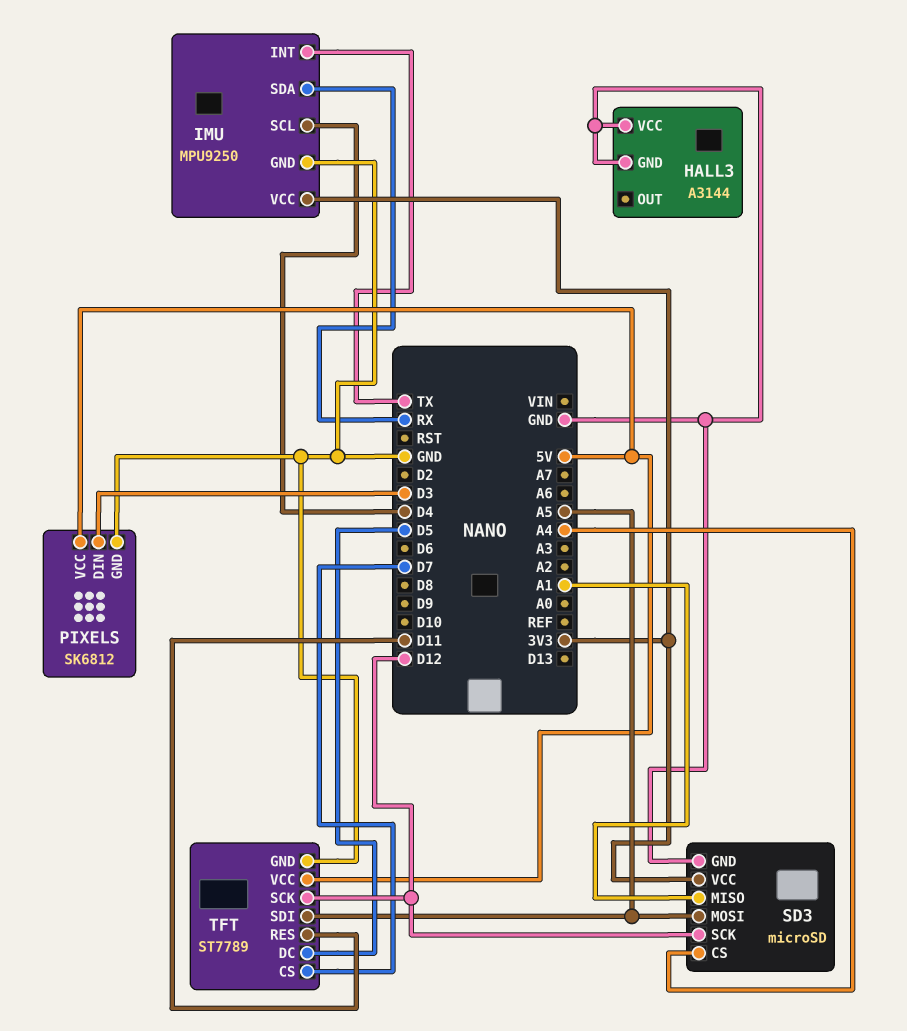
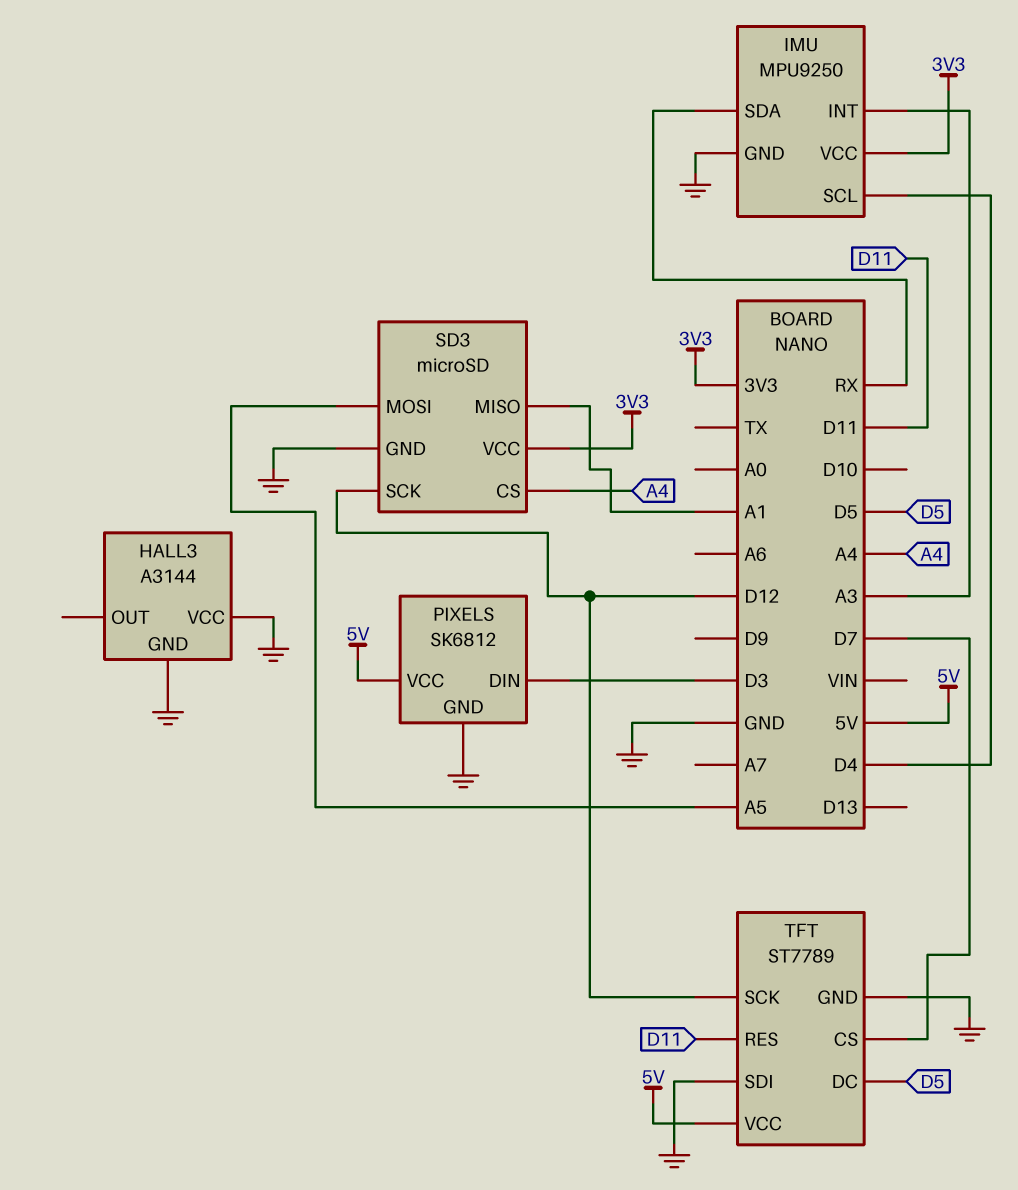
IMU pin INT: TX -> A3
TFT pin SDI: A5 -> GND

